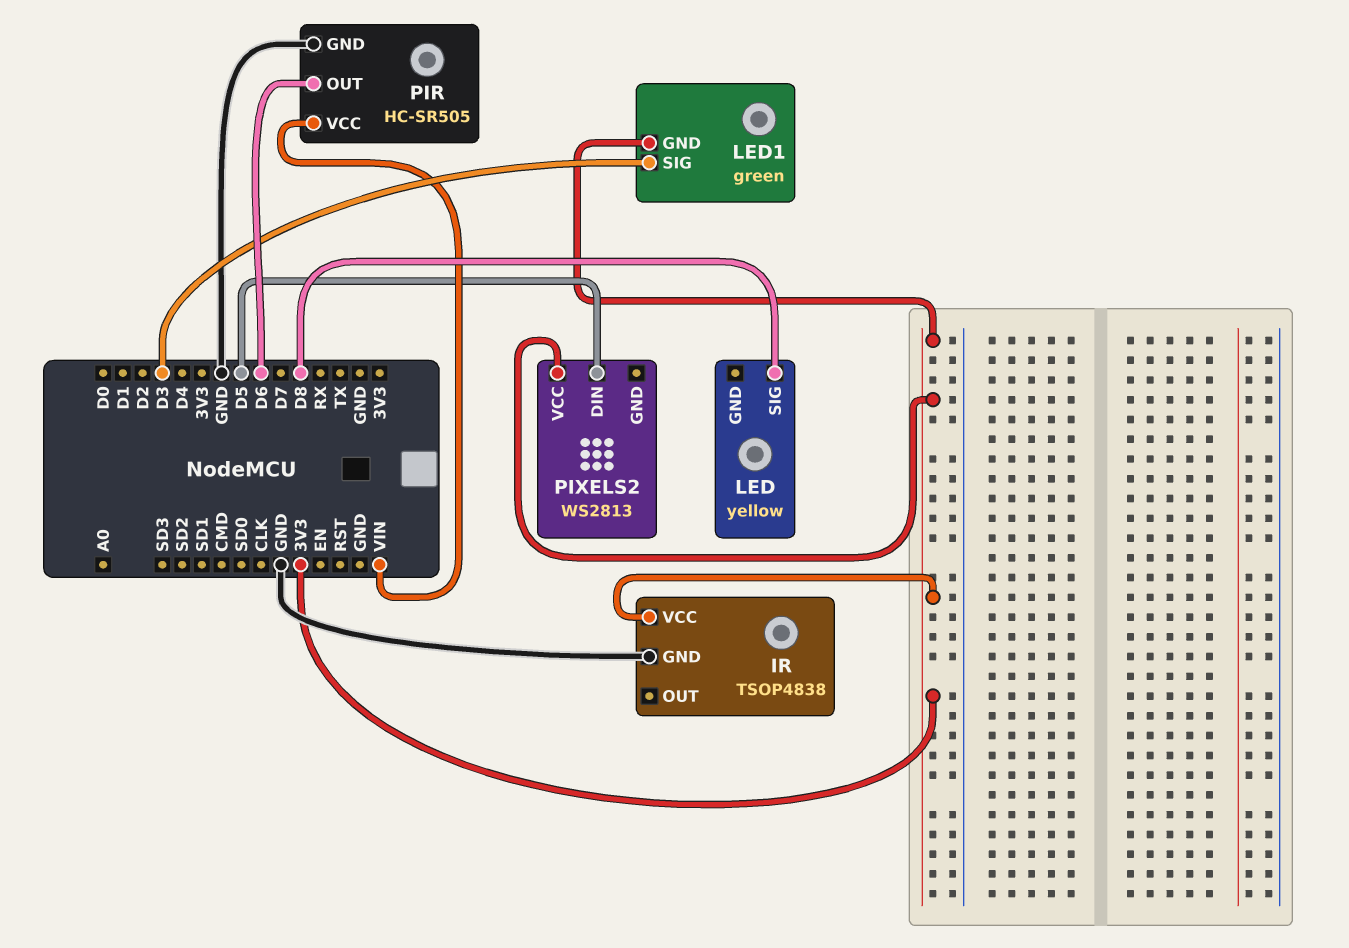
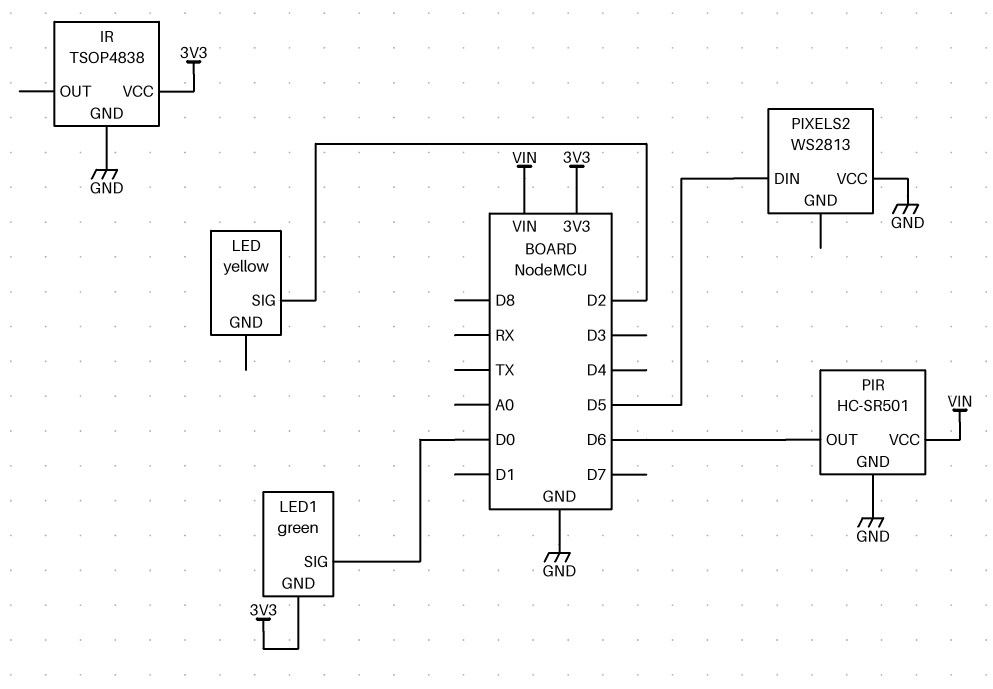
LED pin SIG: D8 -> D2
LED1 pin SIG: D3 -> D0
PIR: HC-SR505 -> HC-SR501
PIXELS2 pin VCC: 3V3 -> GND

